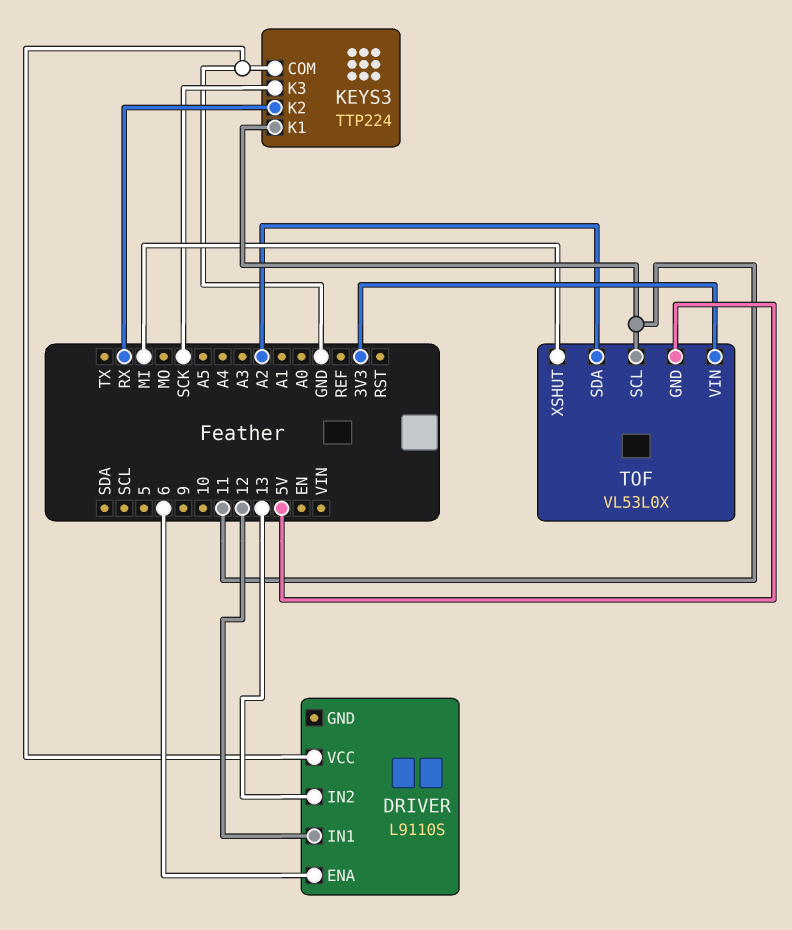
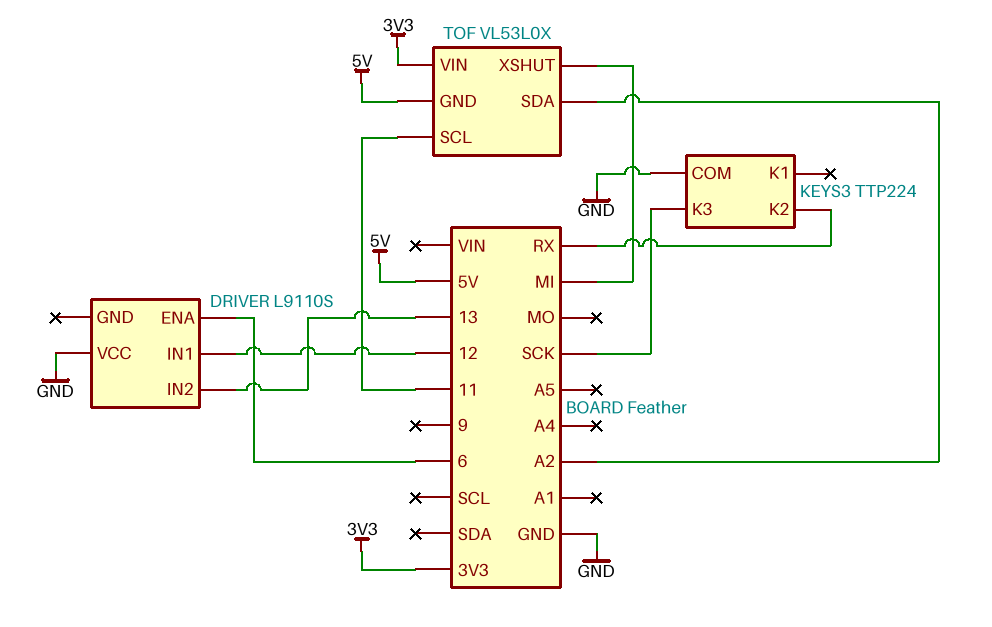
KEYS3 pin K1: 11 -> none

